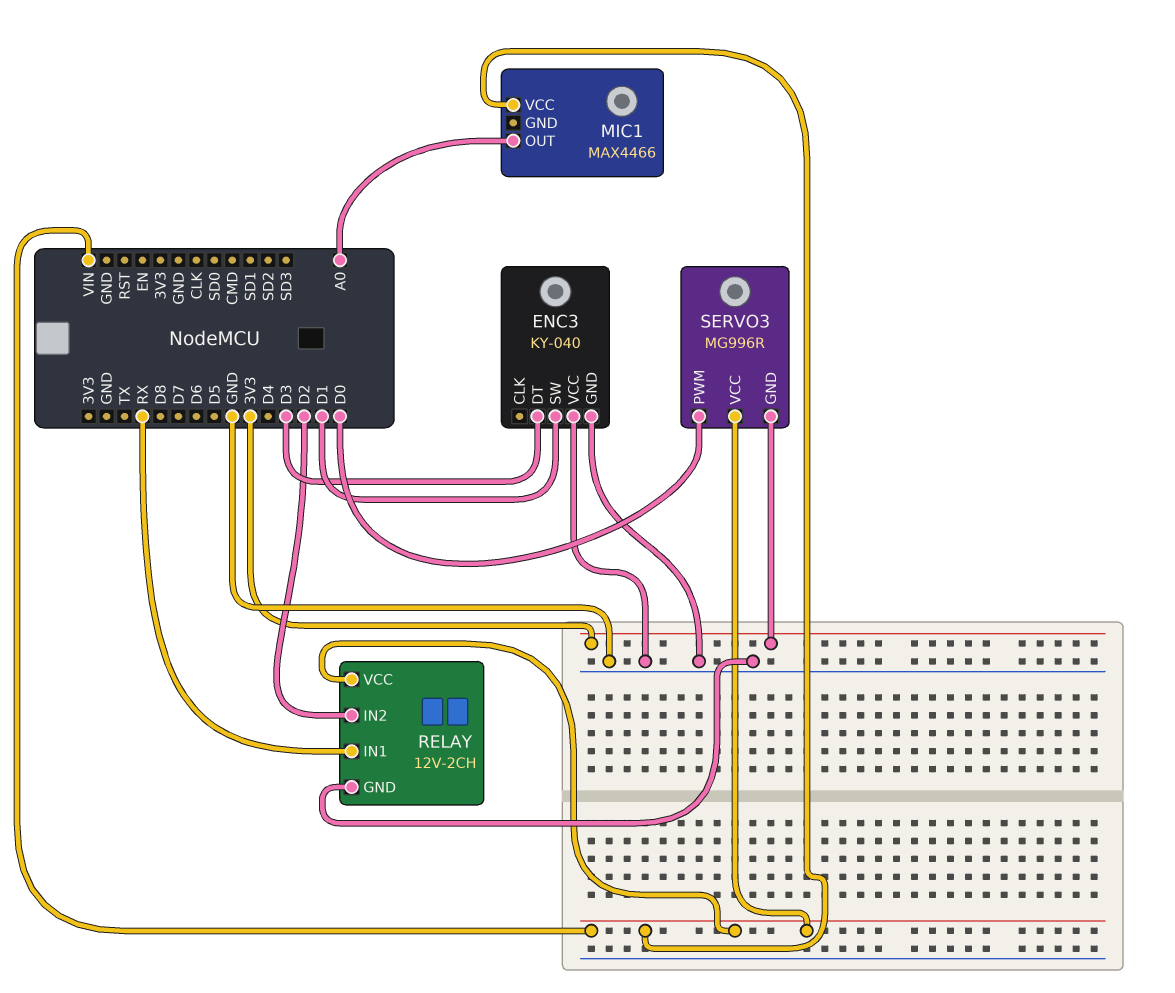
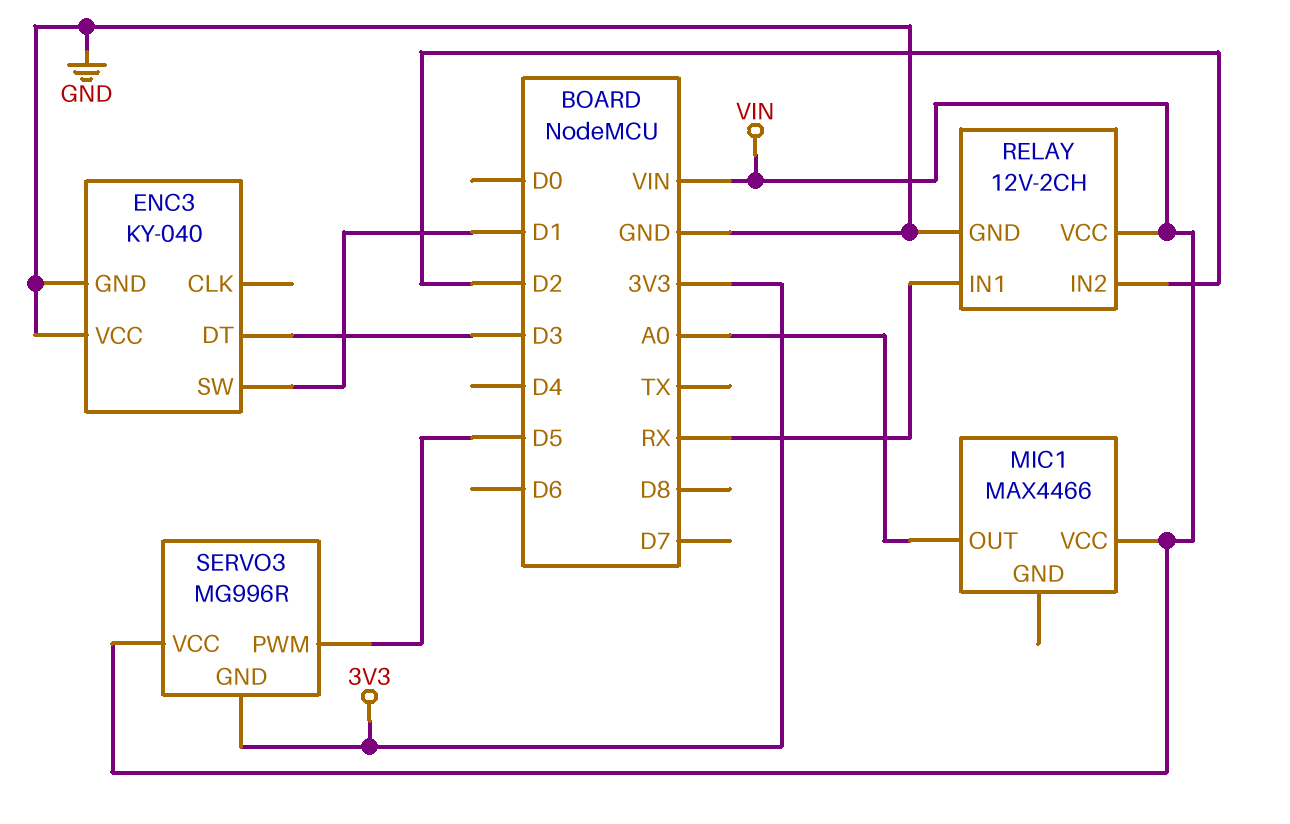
SERVO3 pin PWM: D0 -> D5

